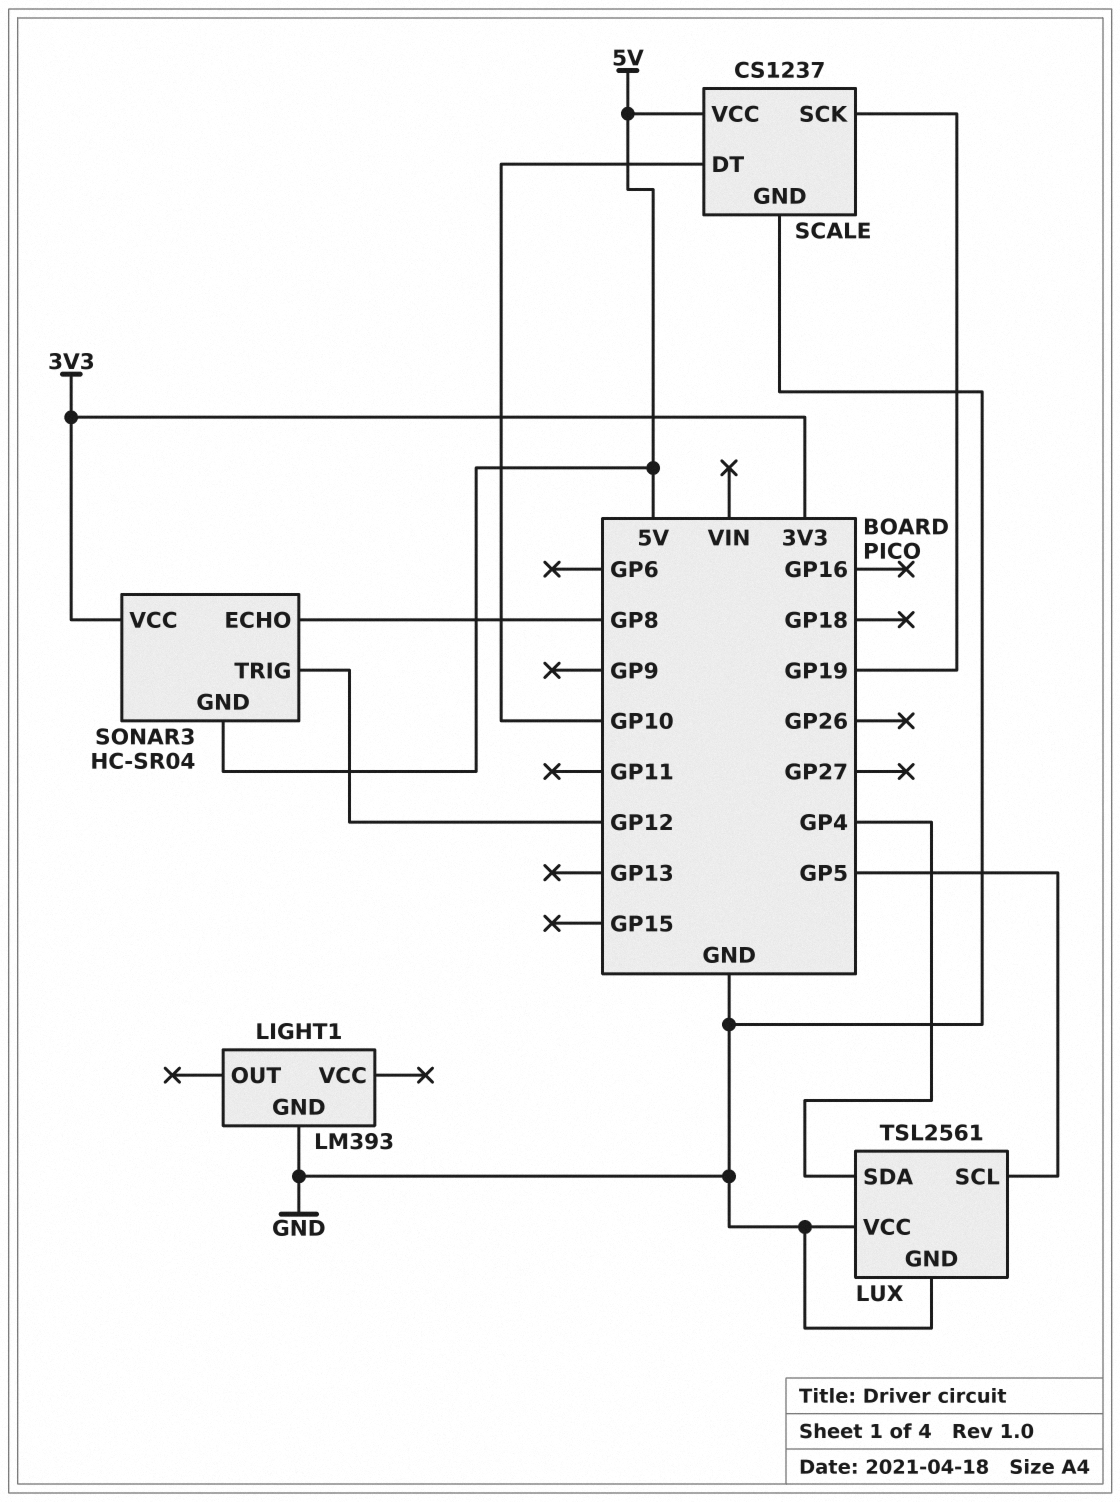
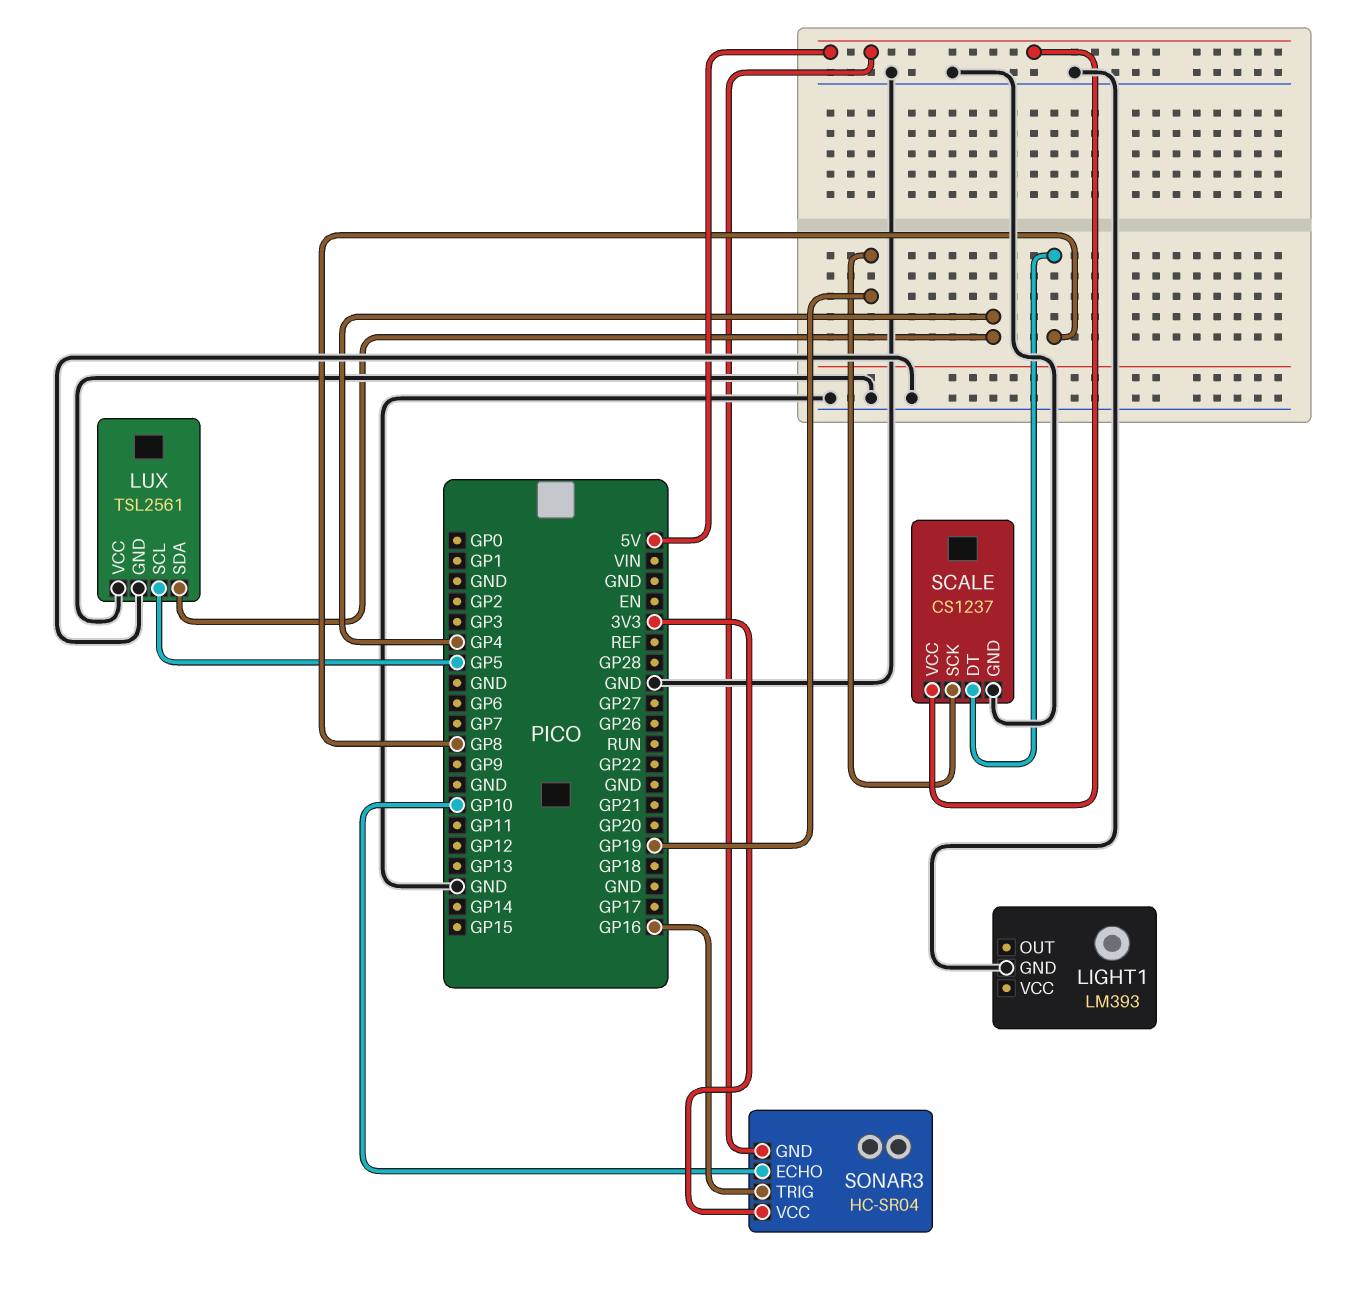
SCALE pin DT: GP10 -> GP8
SONAR3 pin ECHO: GP8 -> GP10
SONAR3 pin TRIG: GP12 -> GP16

